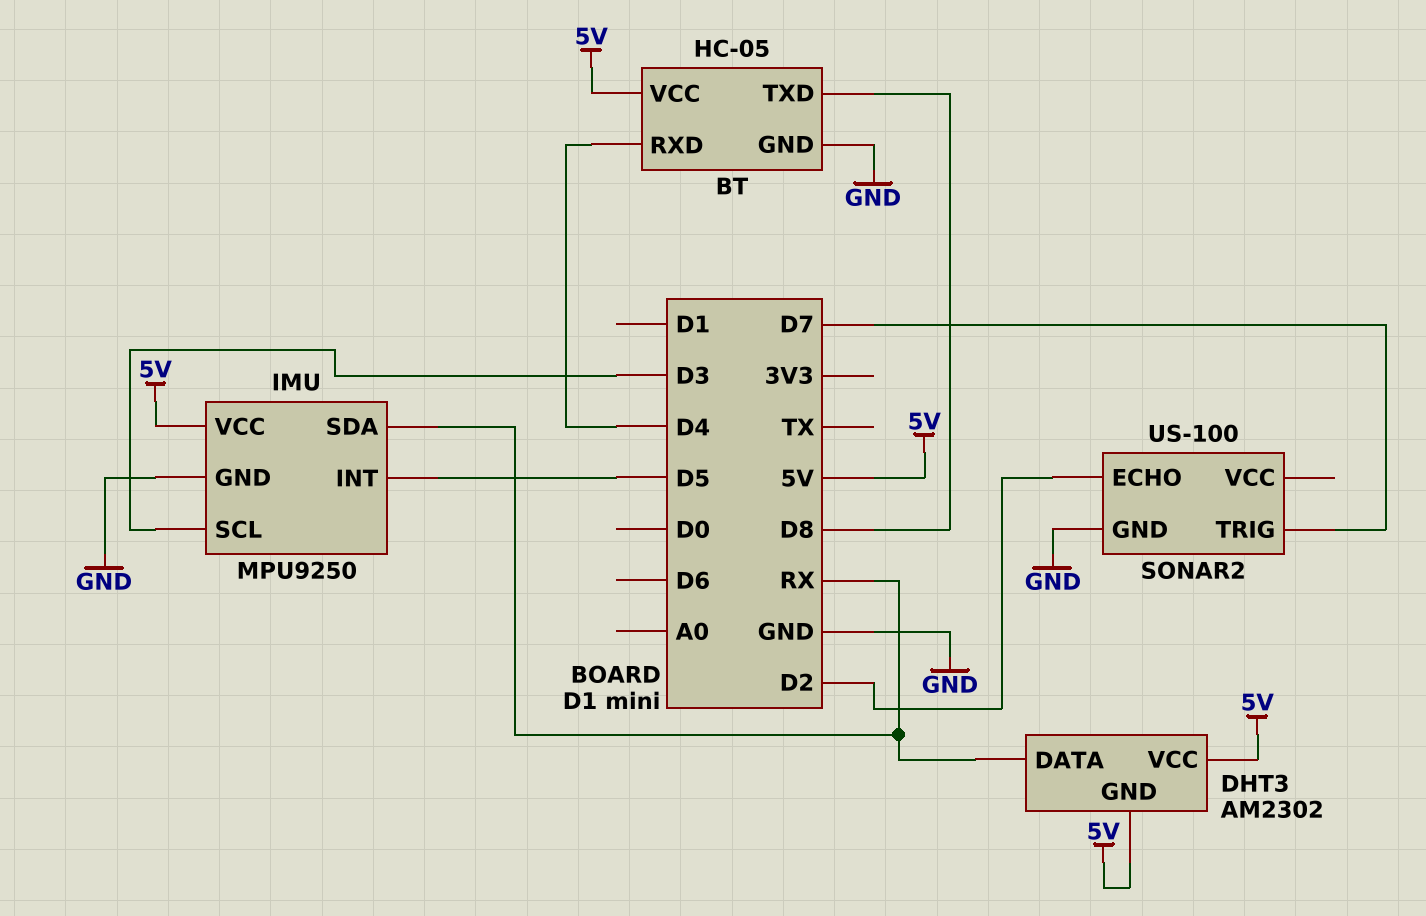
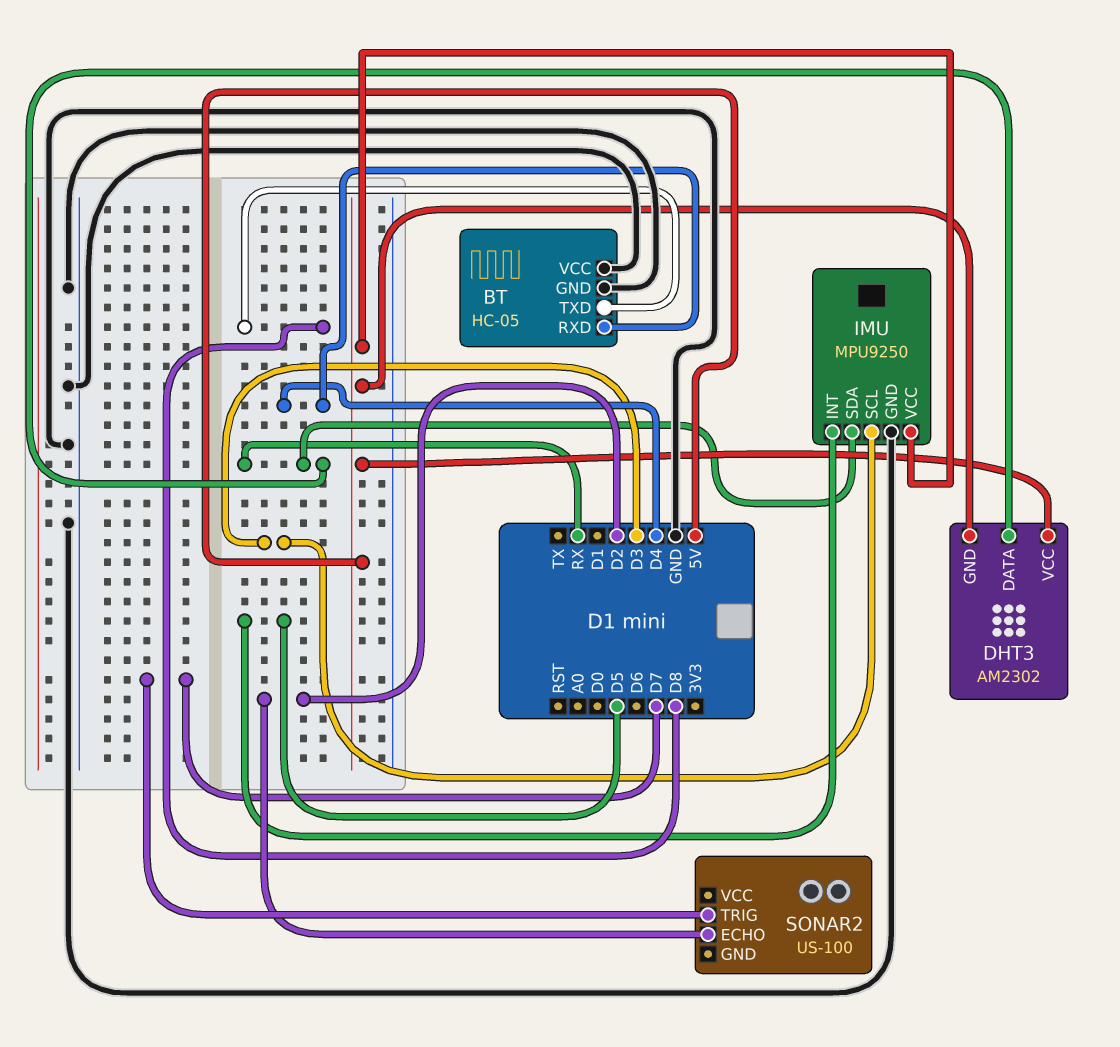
BT pin VCC: 5V -> GND
SONAR2 pin GND: GND -> none

